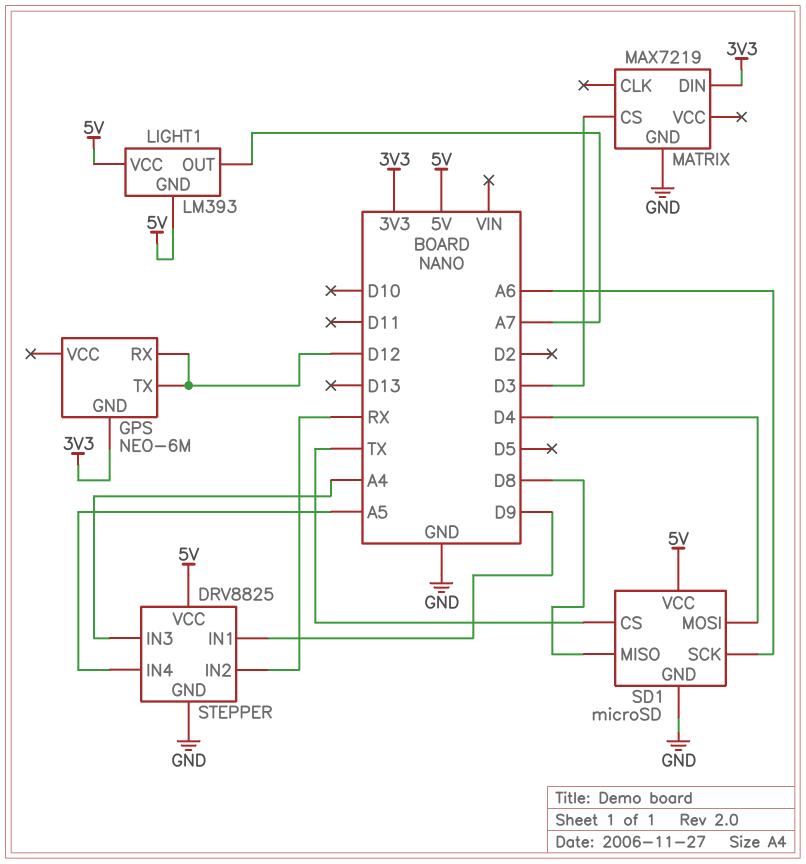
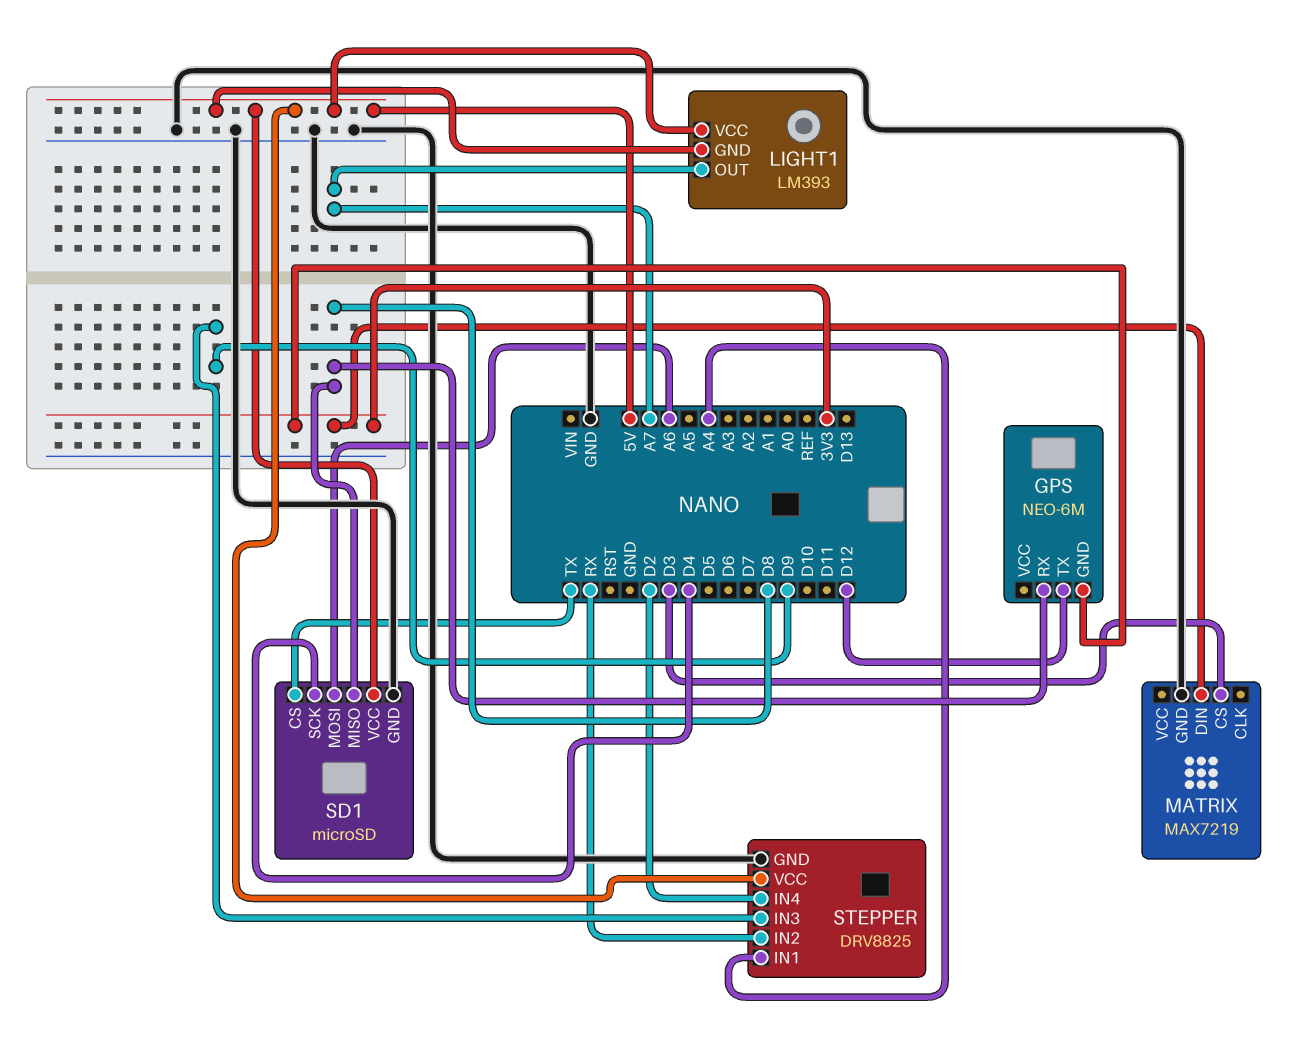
GPS pin RX: D12 -> D8
SD1 pin MOSI: D4 -> A6
SD1 pin SCK: A6 -> D4
STEPPER pin IN1: D9 -> A4
STEPPER pin IN3: A4 -> D9
STEPPER pin IN4: A5 -> D2

